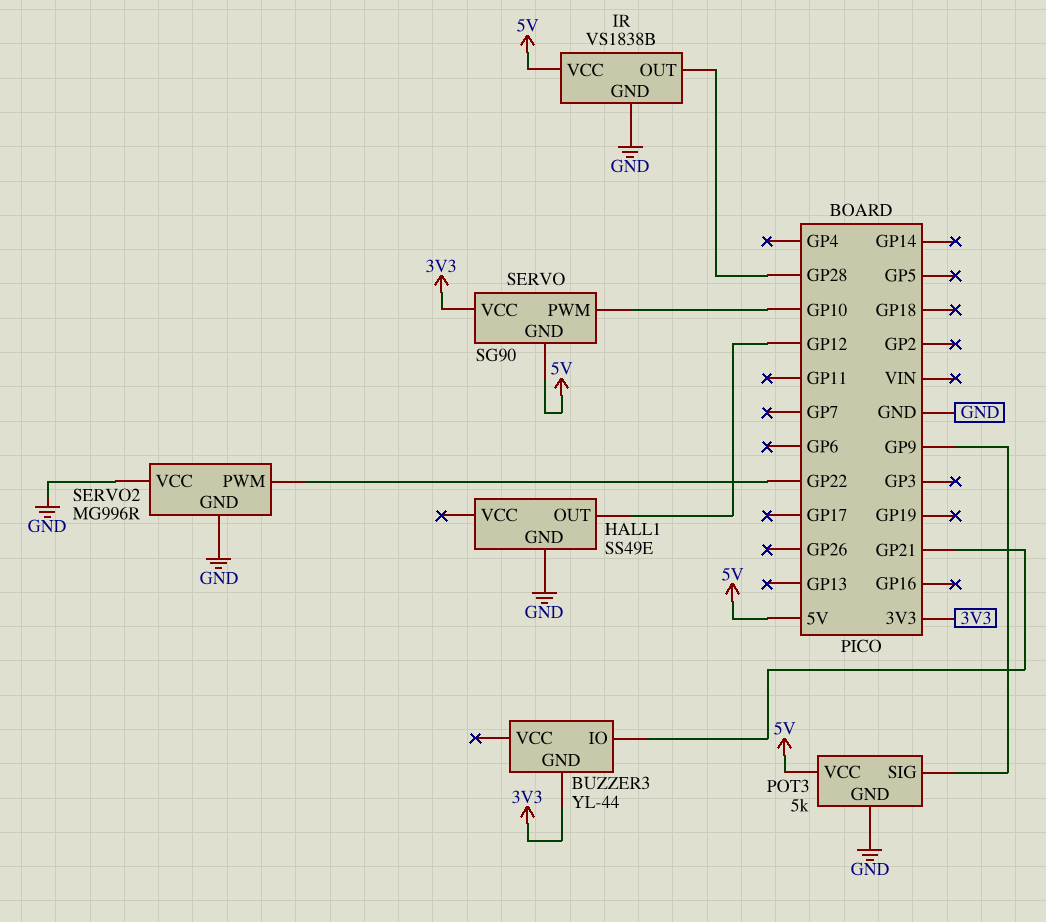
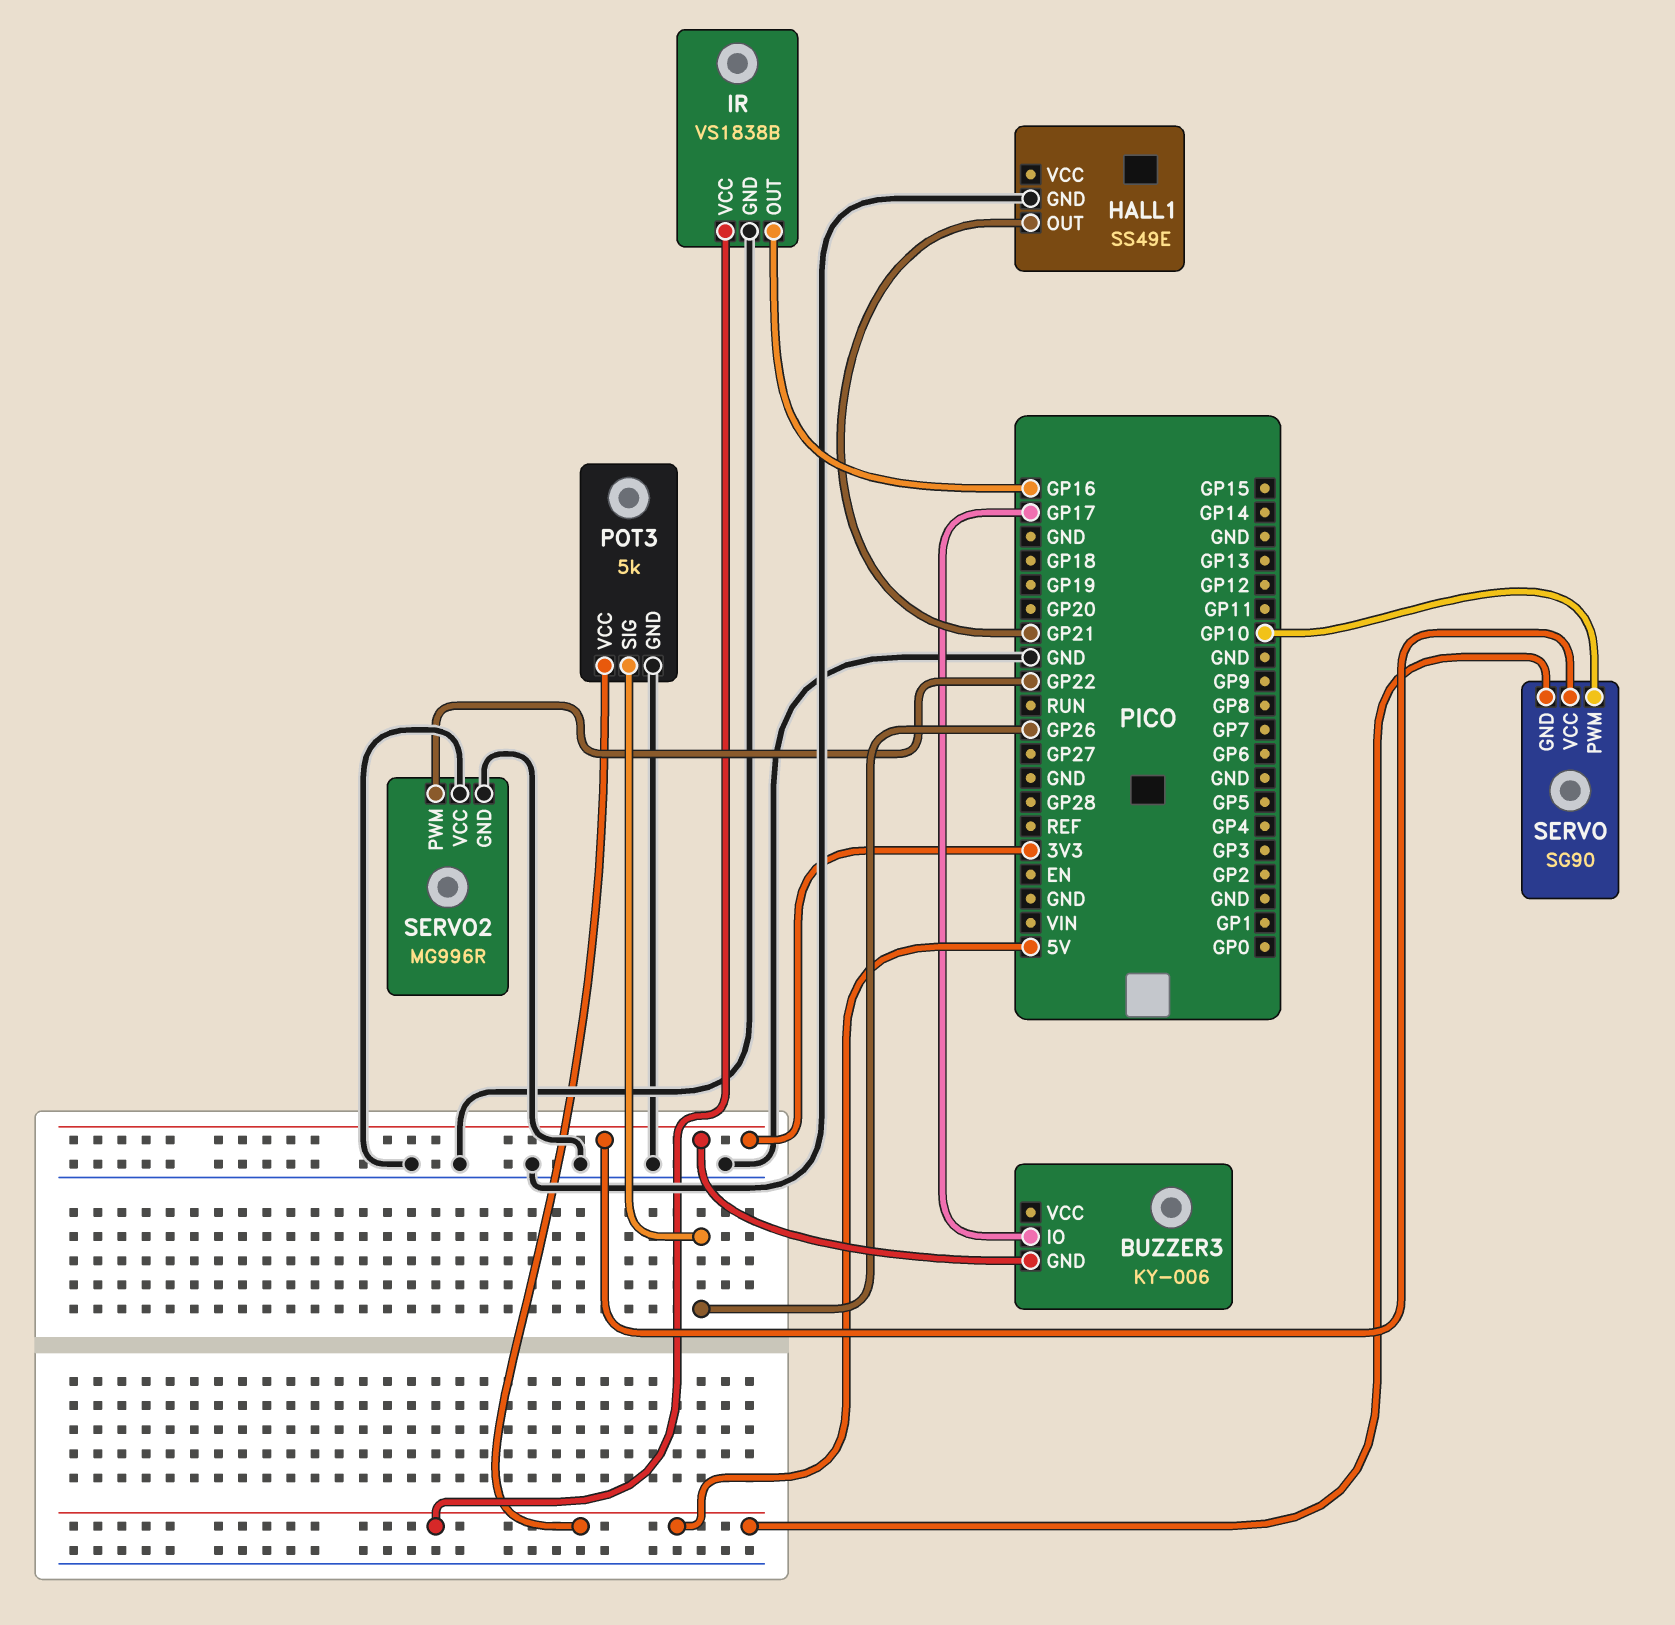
BUZZER3: YL-44 -> KY-006
BUZZER3 pin IO: GP21 -> GP17
HALL1 pin OUT: GP12 -> GP21
IR pin OUT: GP28 -> GP16
POT3 pin SIG: GP9 -> GP26

